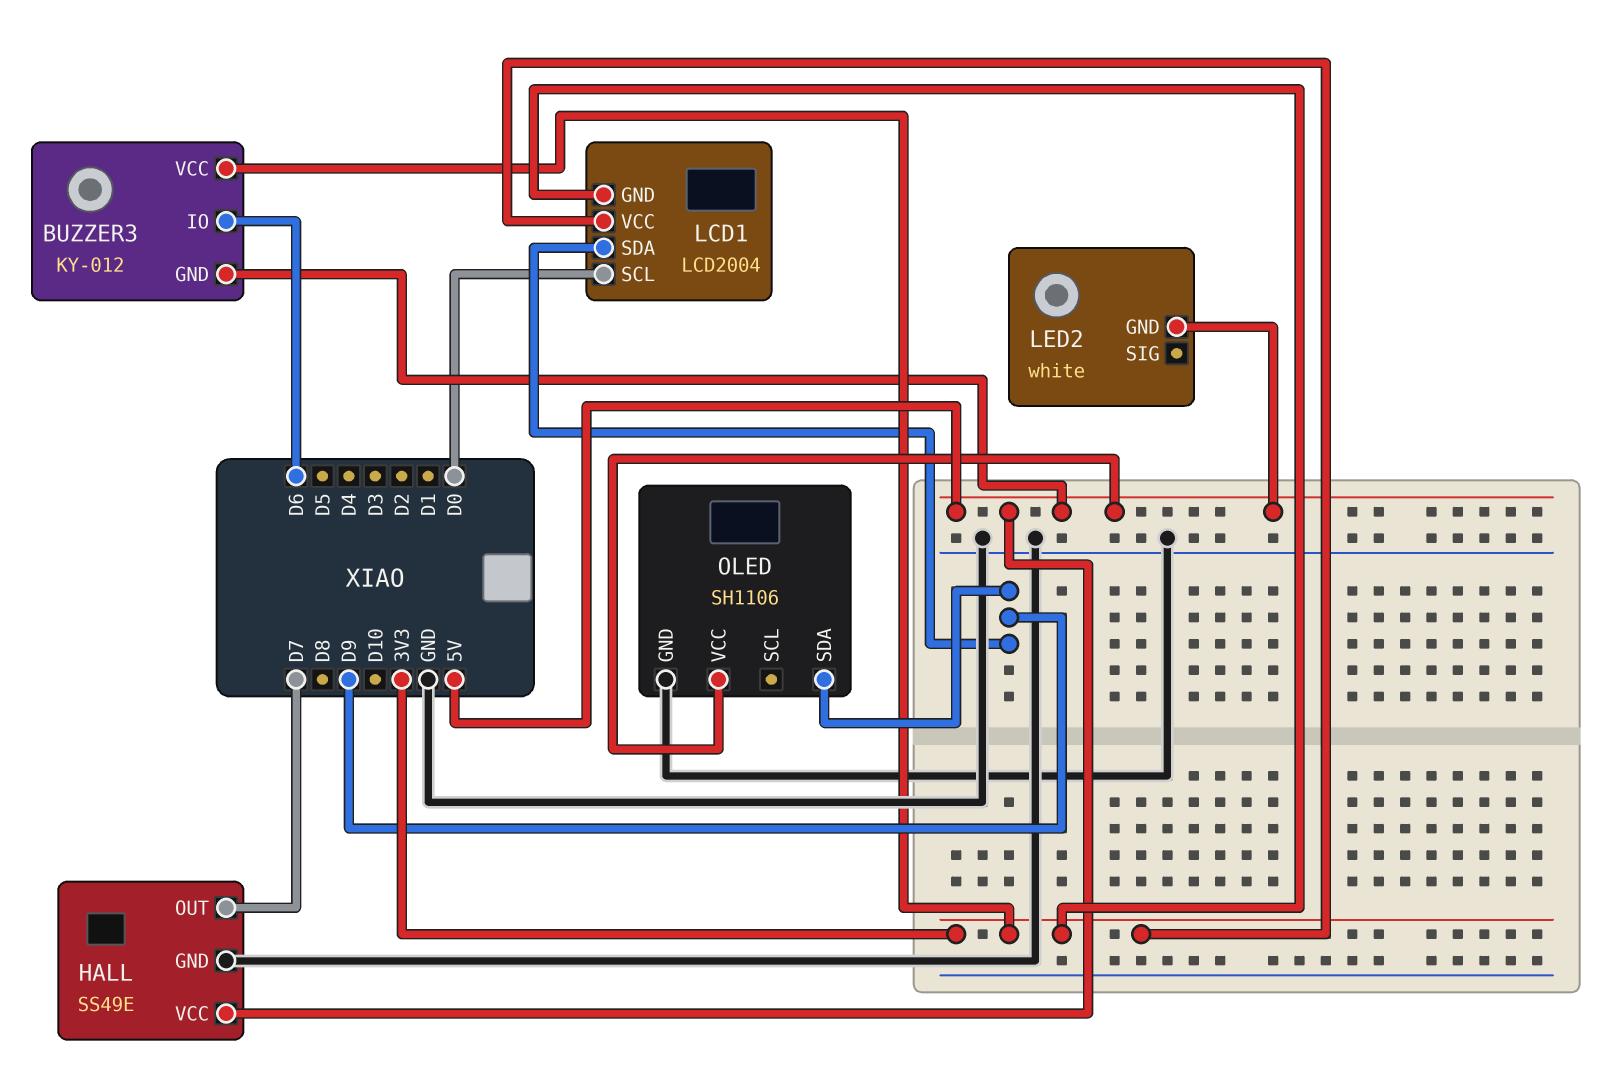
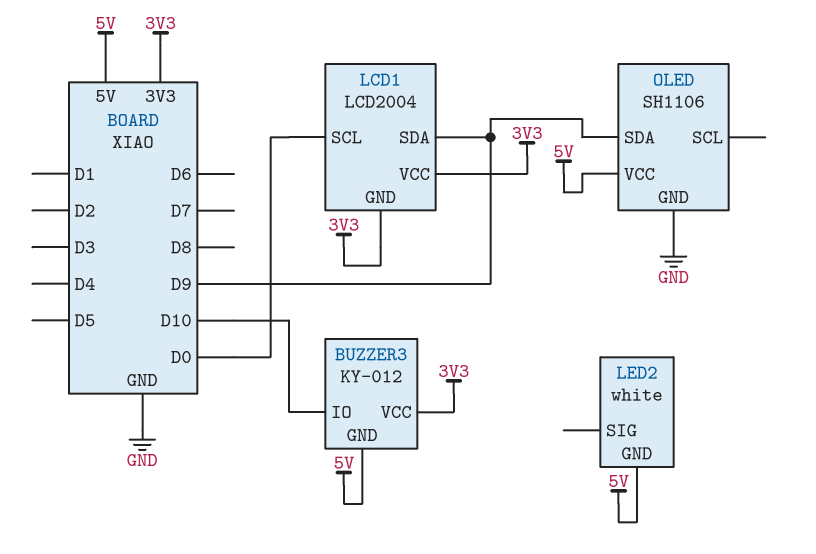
BUZZER3 pin IO: D6 -> D10
HALL: SS49E -> none
HALL pin GND: GND -> none
HALL pin OUT: D7 -> none
HALL pin VCC: 5V -> none

